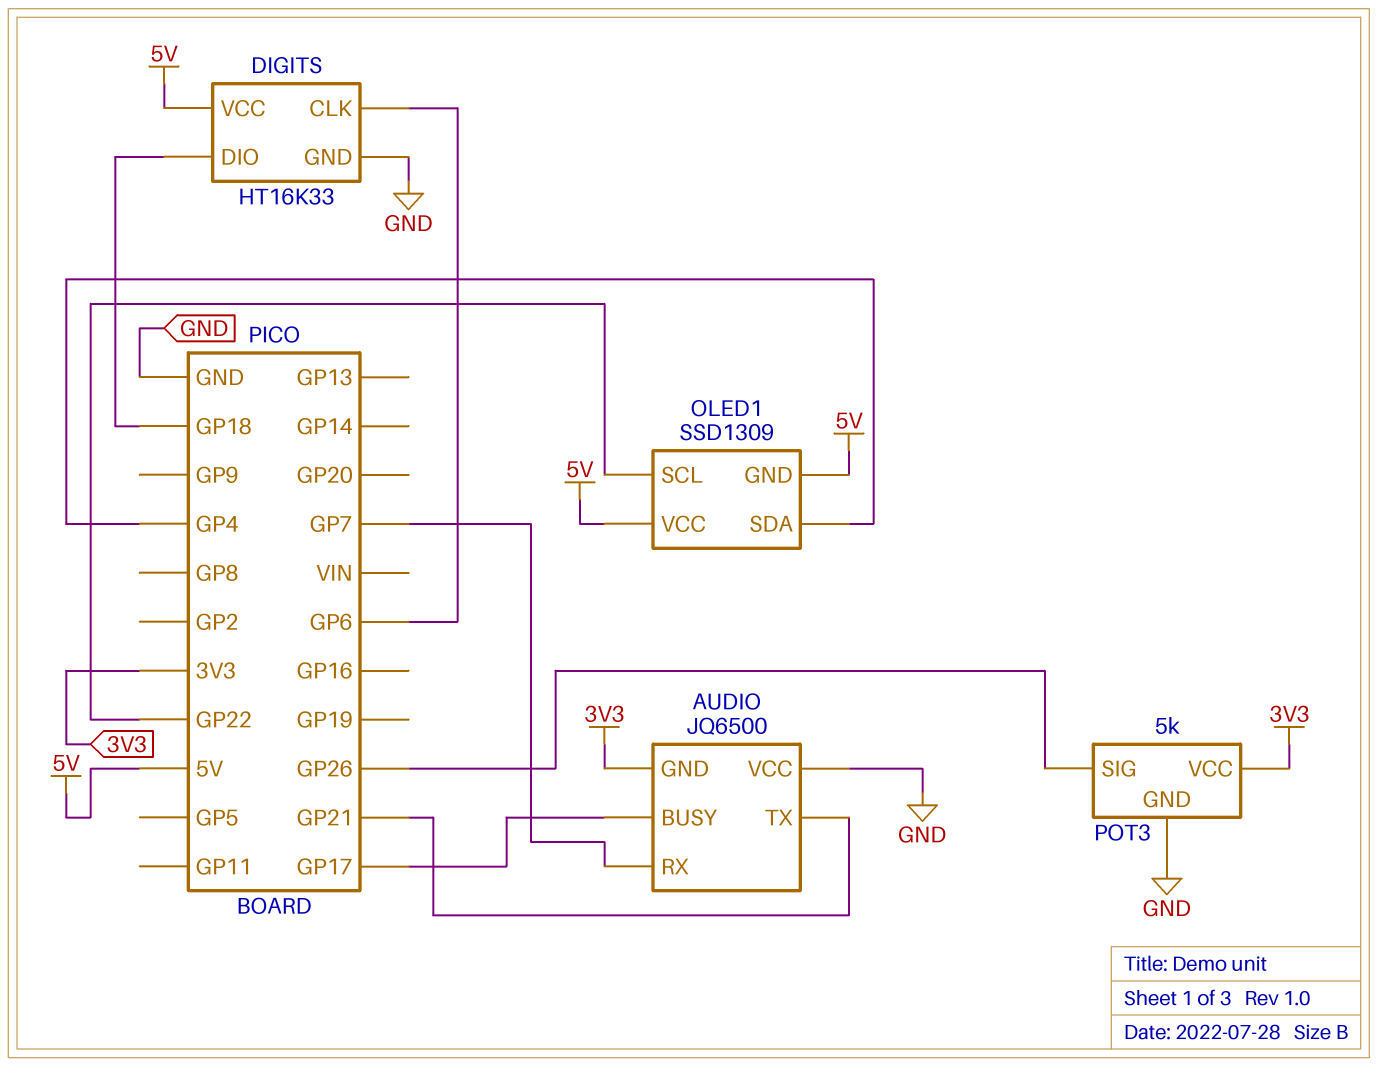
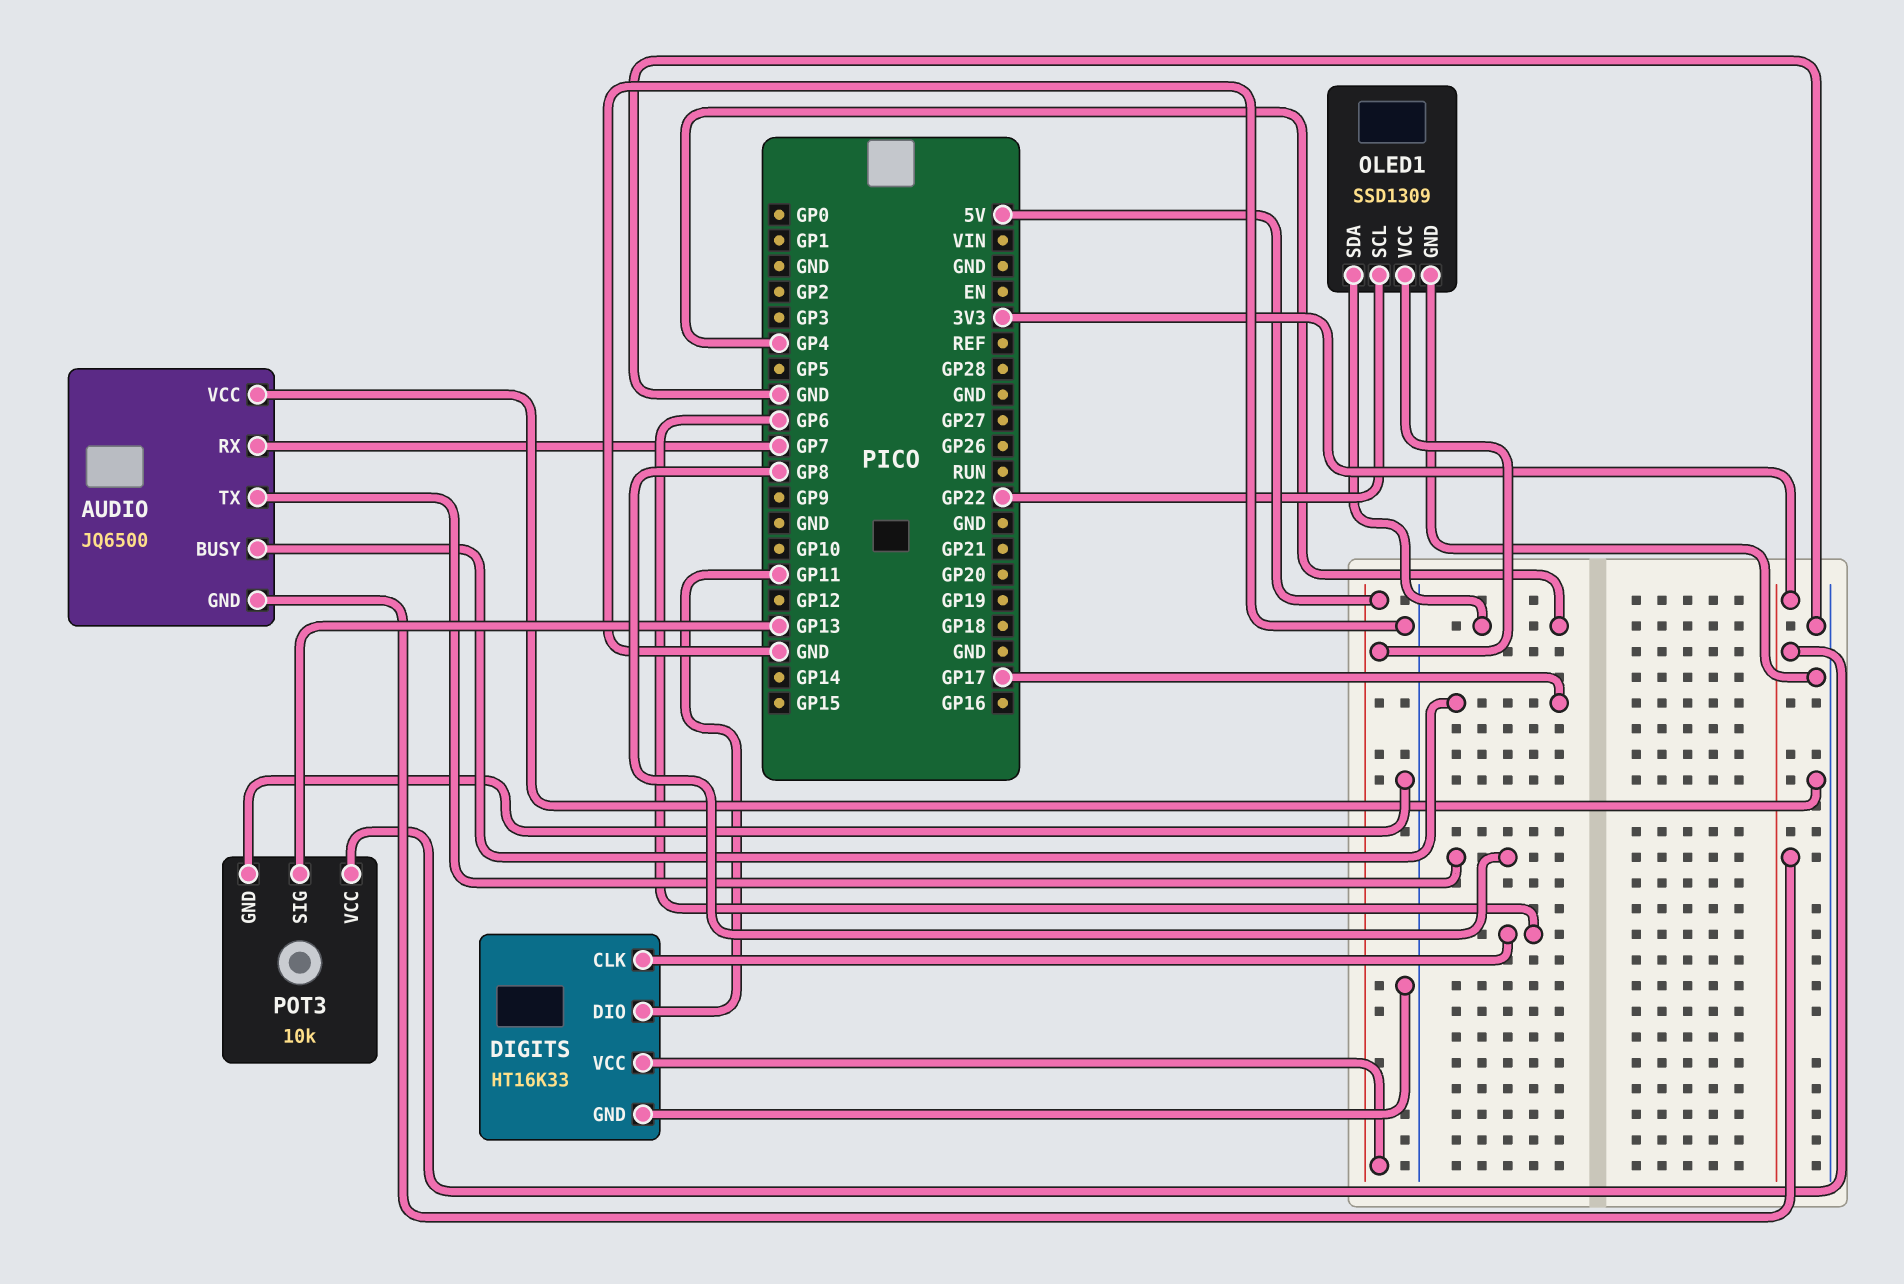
AUDIO pin TX: GP21 -> GP8
DIGITS pin DIO: GP18 -> GP11
OLED1 pin GND: 5V -> GND
POT3: 5k -> 10k
POT3 pin SIG: GP26 -> GP13

